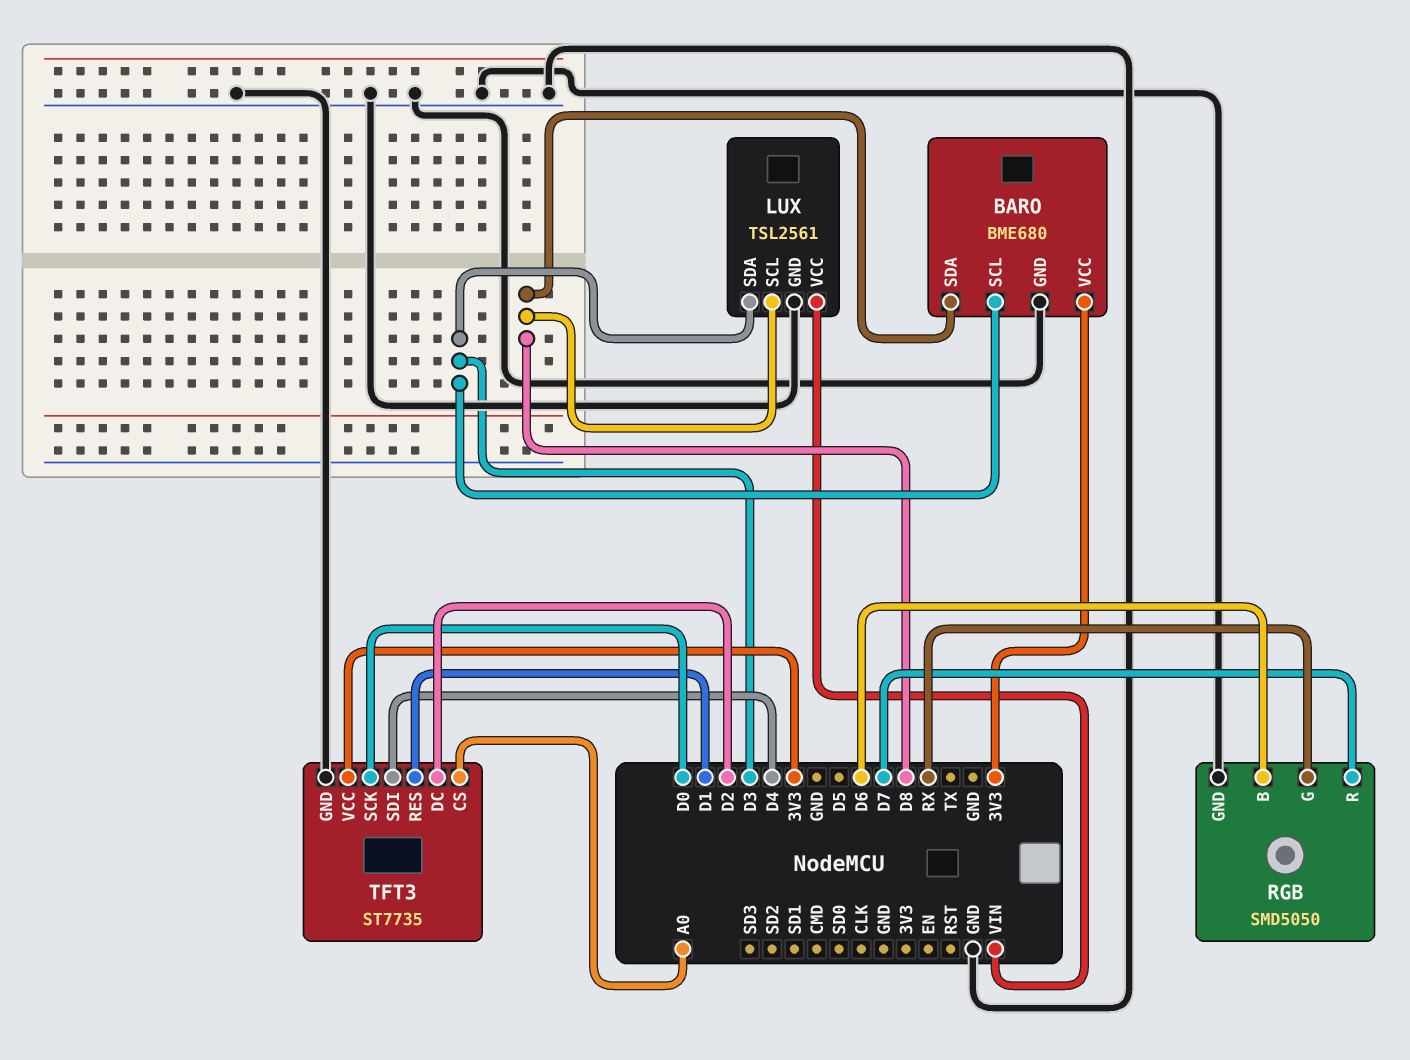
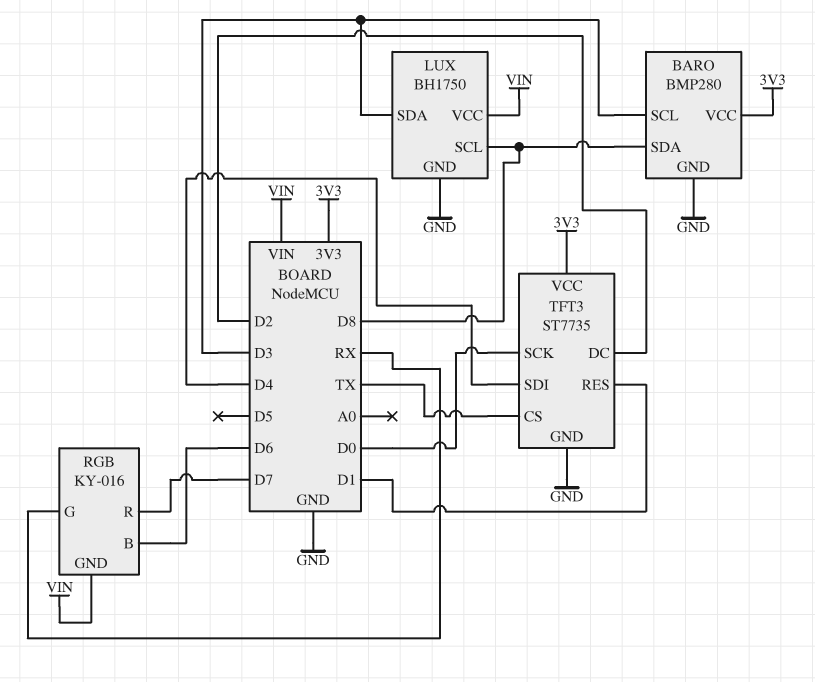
BARO: BME680 -> BMP280
LUX: TSL2561 -> BH1750
RGB: SMD5050 -> KY-016
RGB pin GND: GND -> VIN
TFT3 pin CS: A0 -> TX

